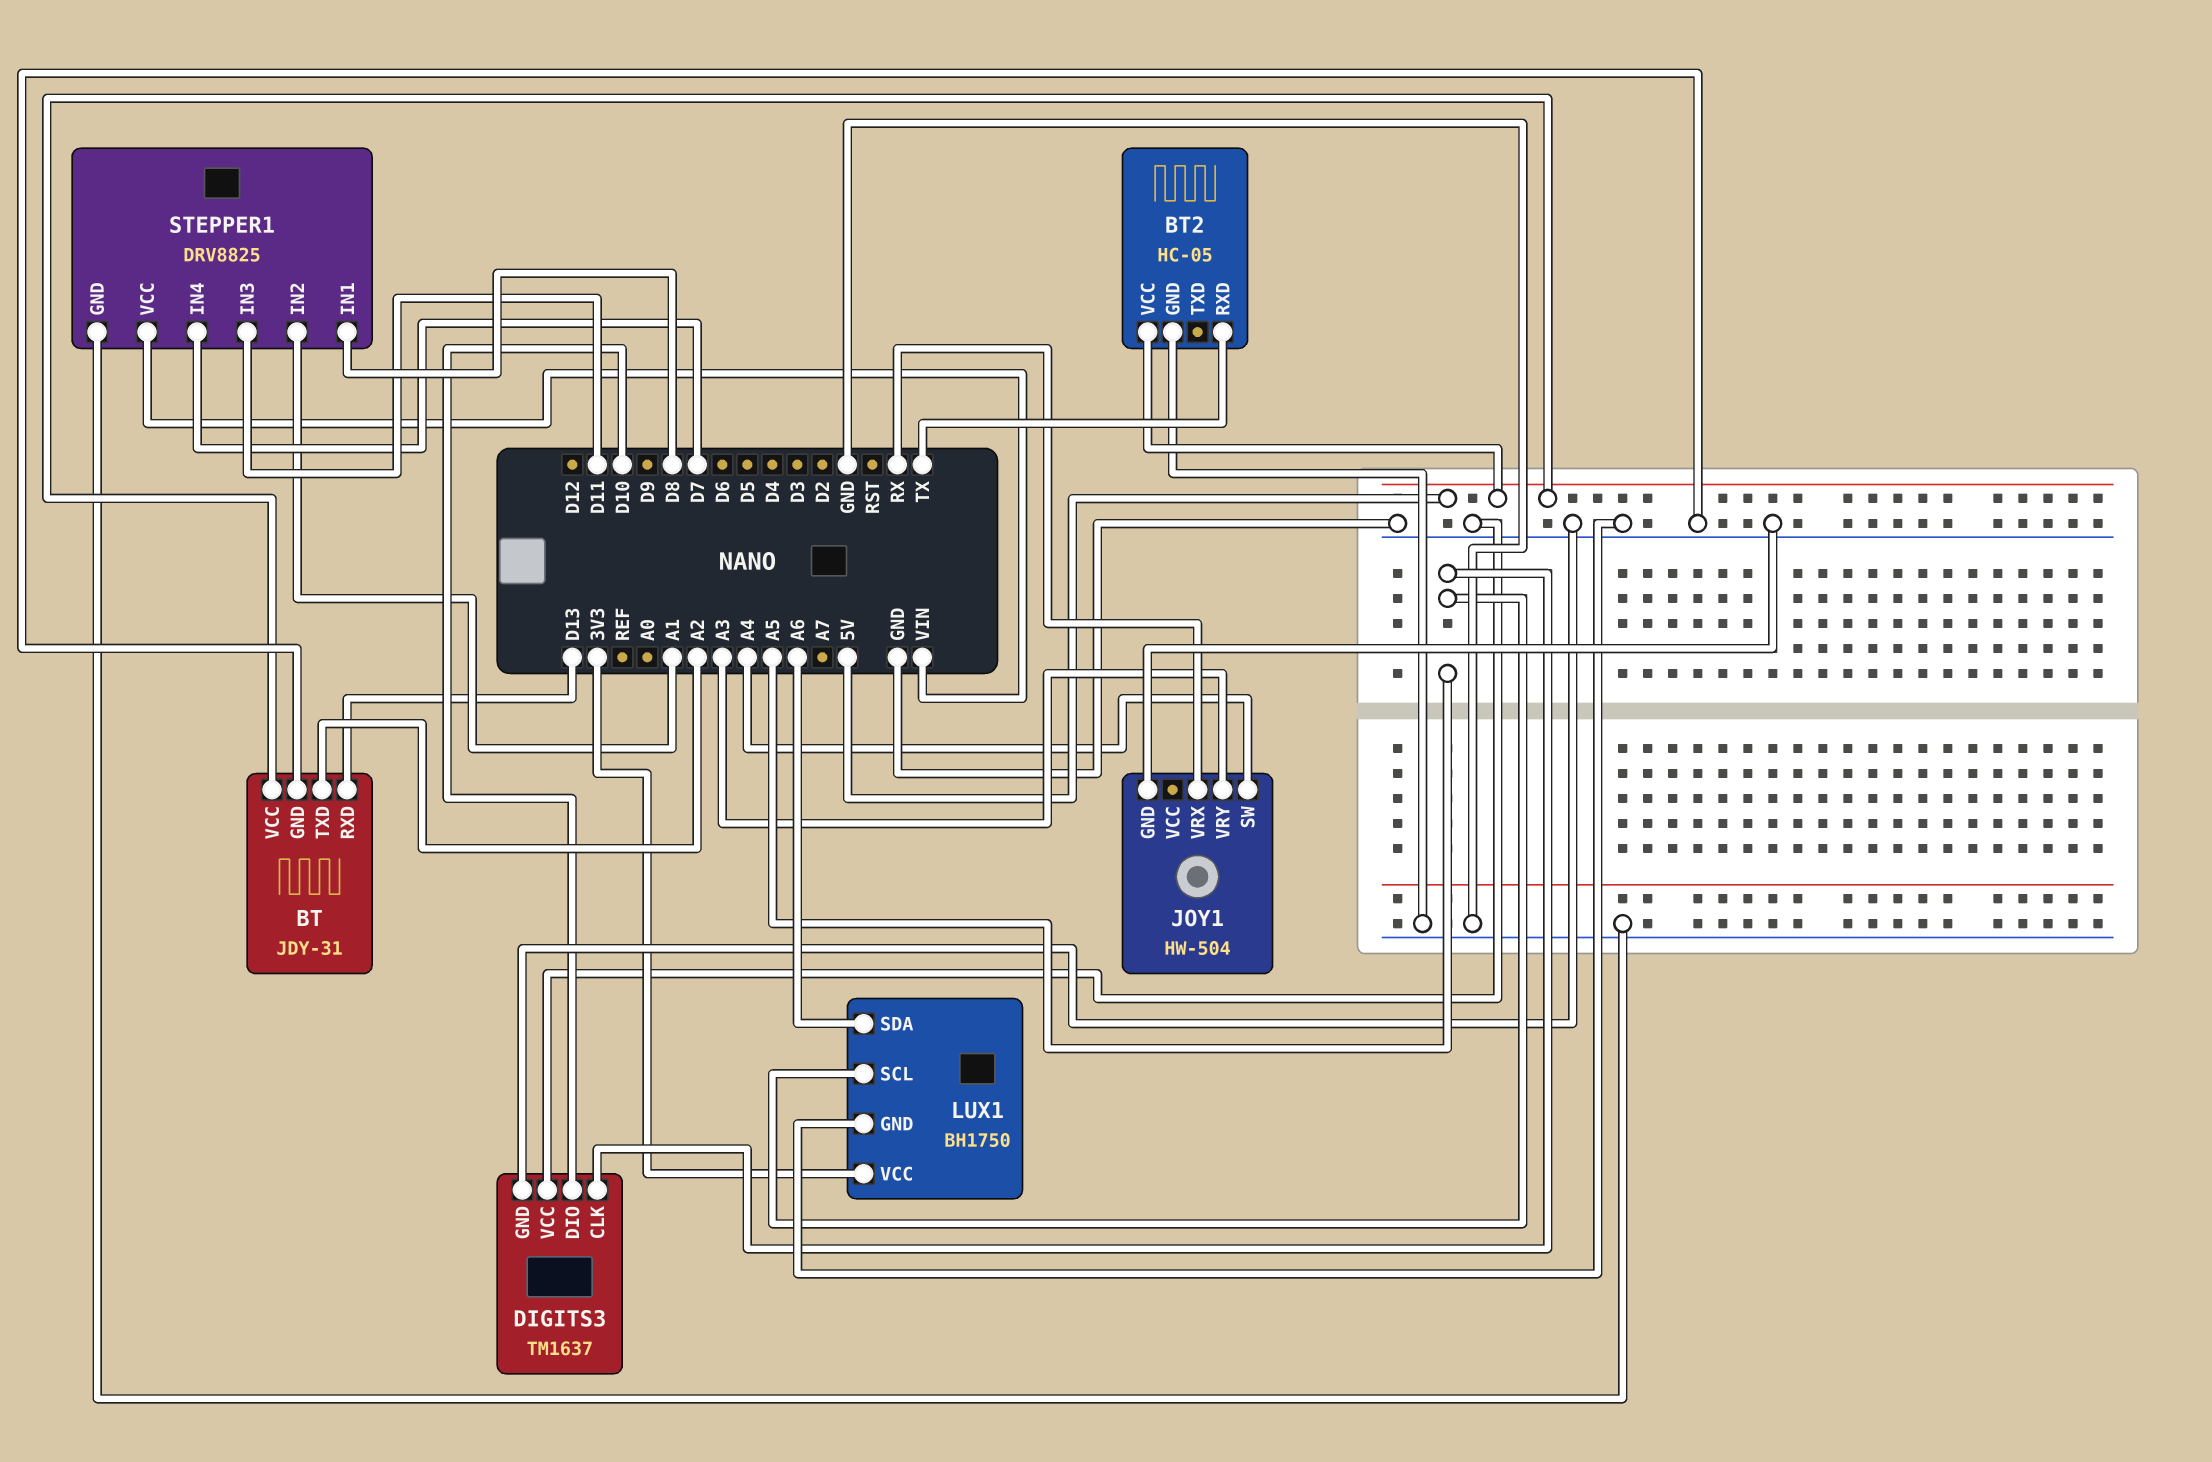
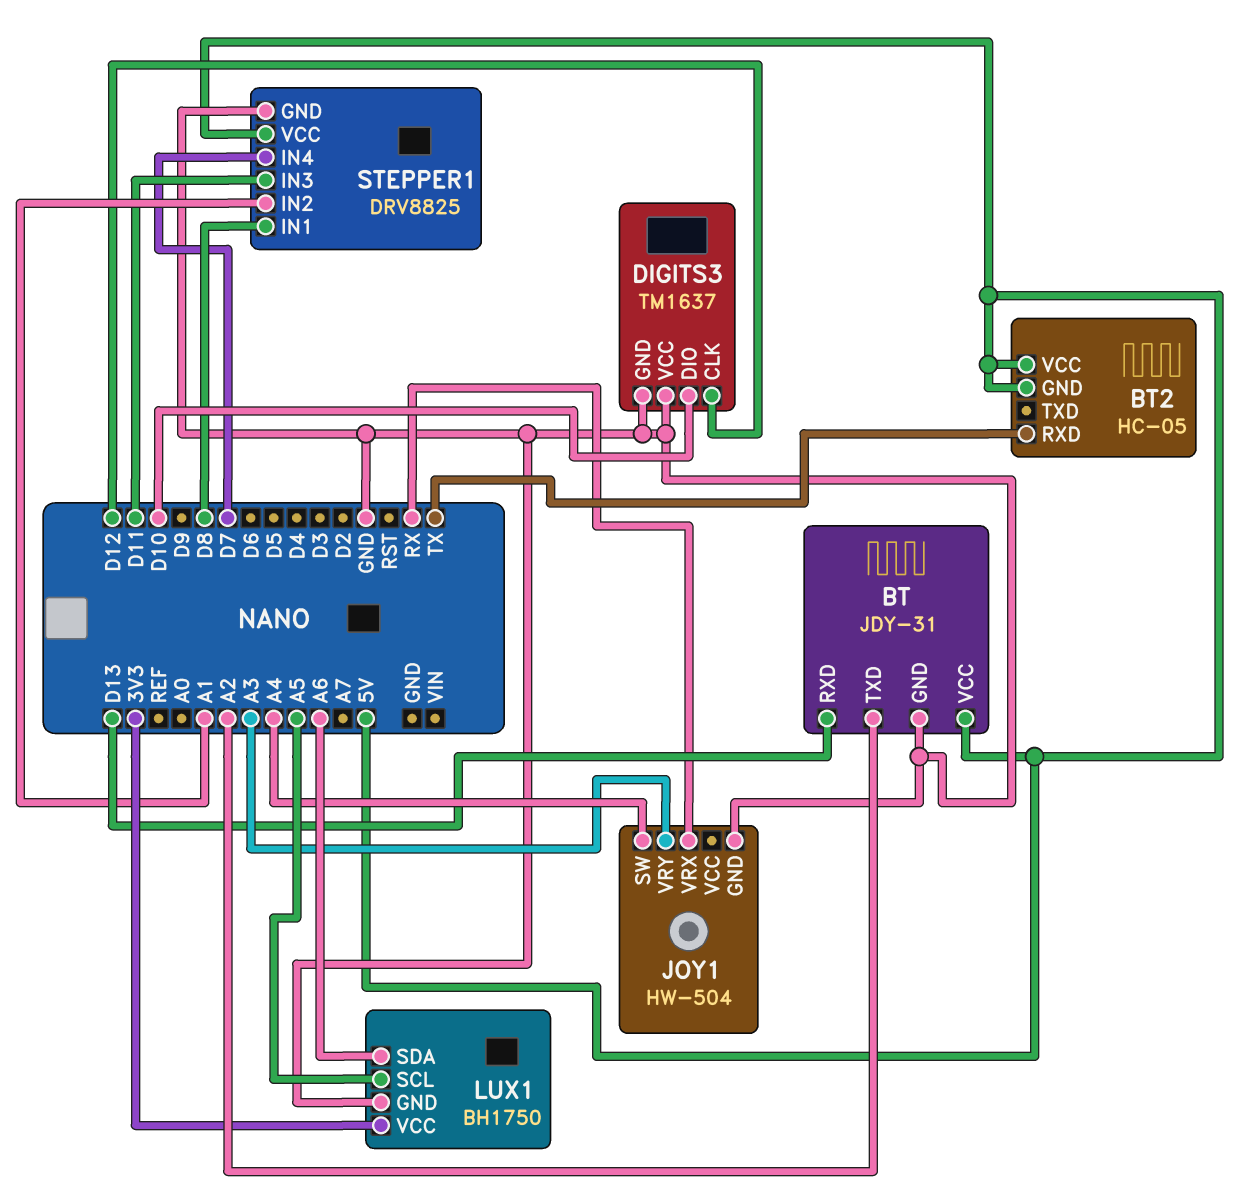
BT2 pin GND: GND -> 5V
DIGITS3 pin CLK: A5 -> D12
STEPPER1 pin VCC: VIN -> 5V

